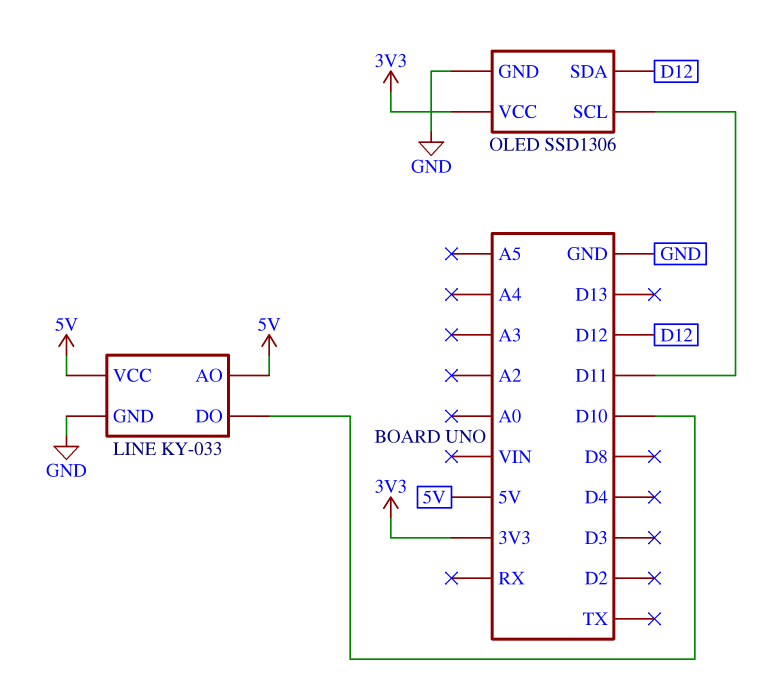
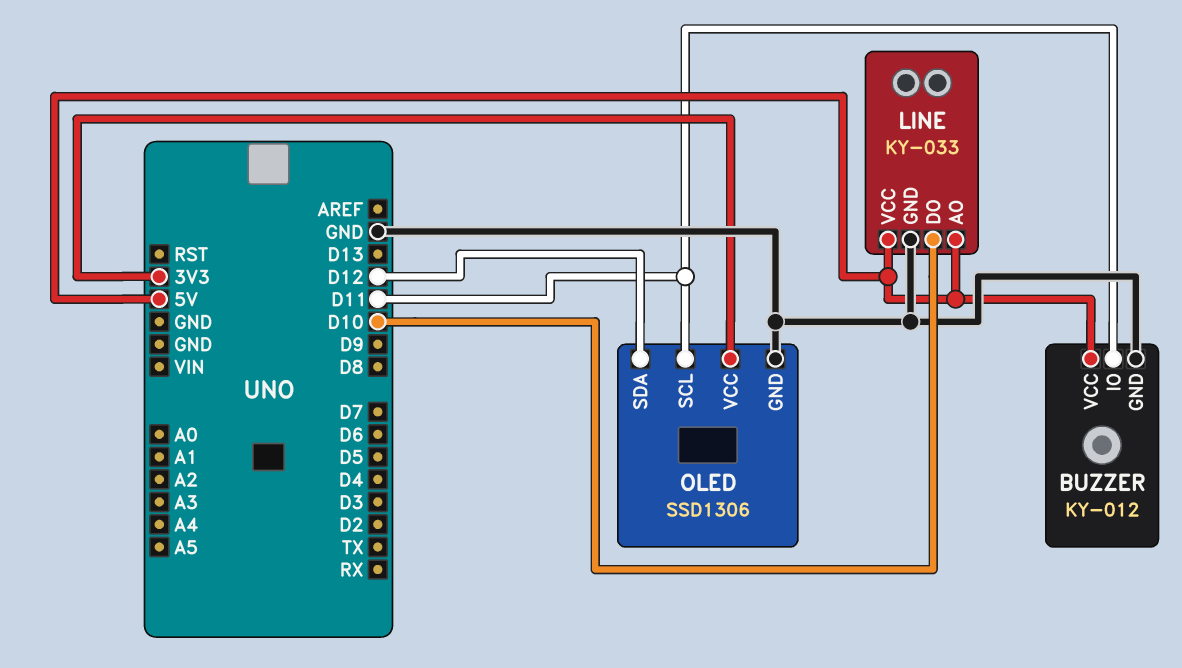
BUZZER: none -> KY-012
BUZZER pin GND: none -> GND
BUZZER pin IO: none -> D11
BUZZER pin VCC: none -> 5V

